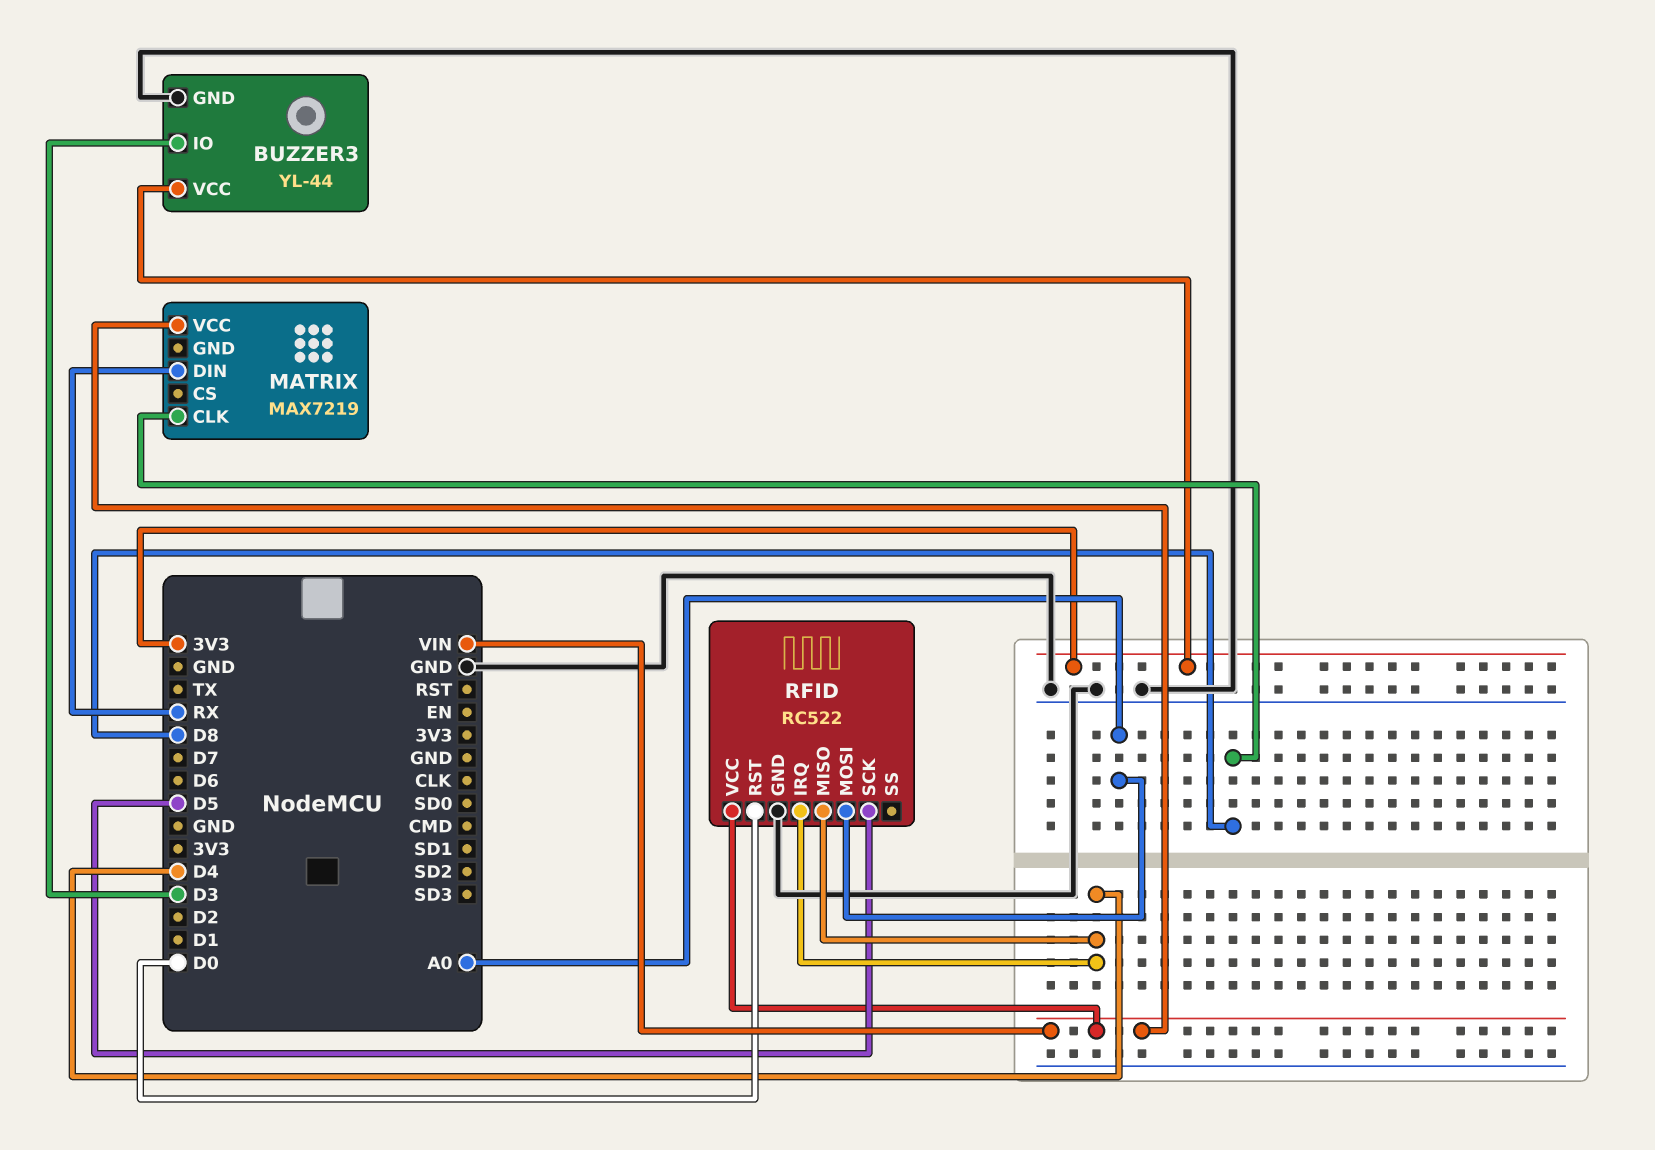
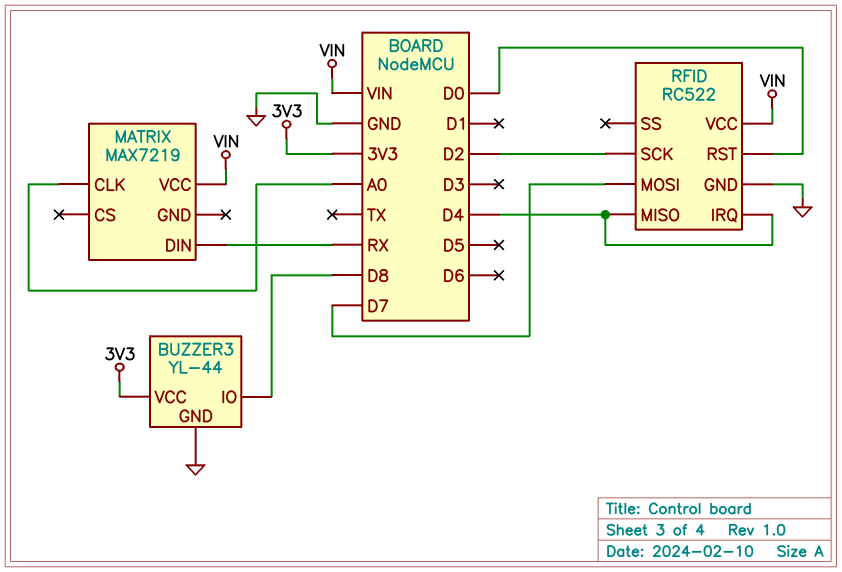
BUZZER3 pin IO: D3 -> D8
MATRIX pin CLK: D8 -> A0
RFID pin MOSI: A0 -> D7
RFID pin SCK: D5 -> D2

